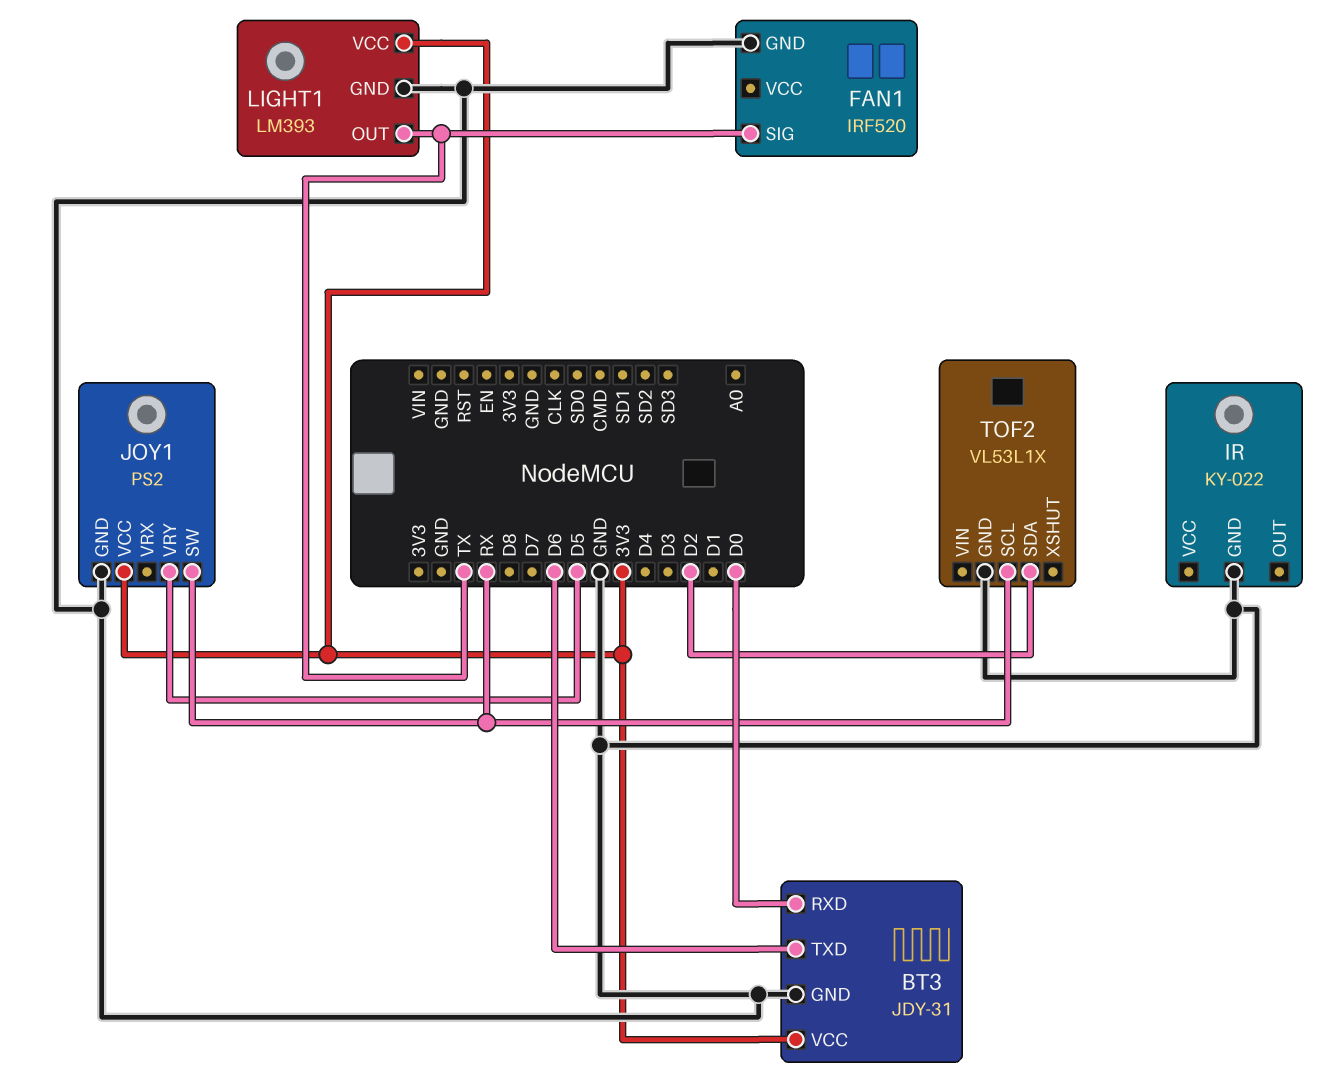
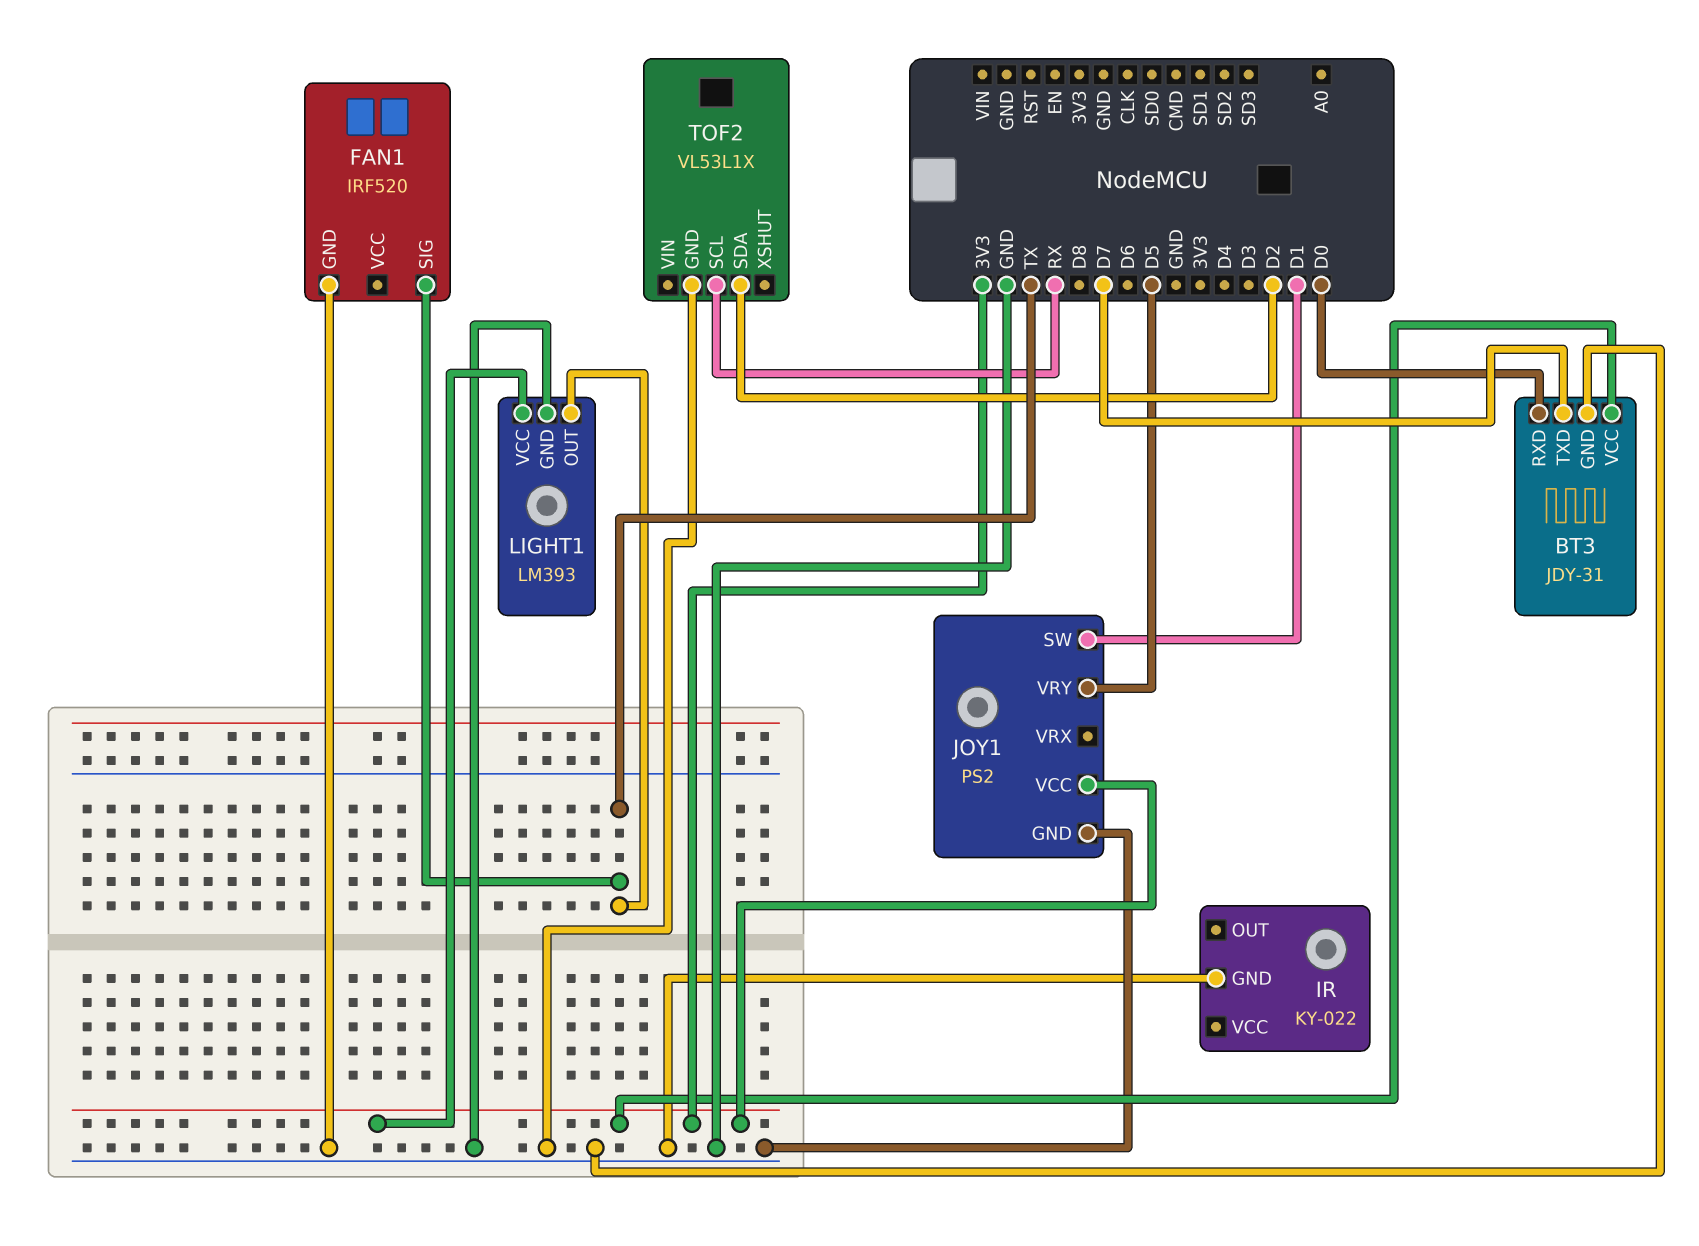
BT3 pin TXD: D6 -> D7
JOY1 pin SW: RX -> D1

